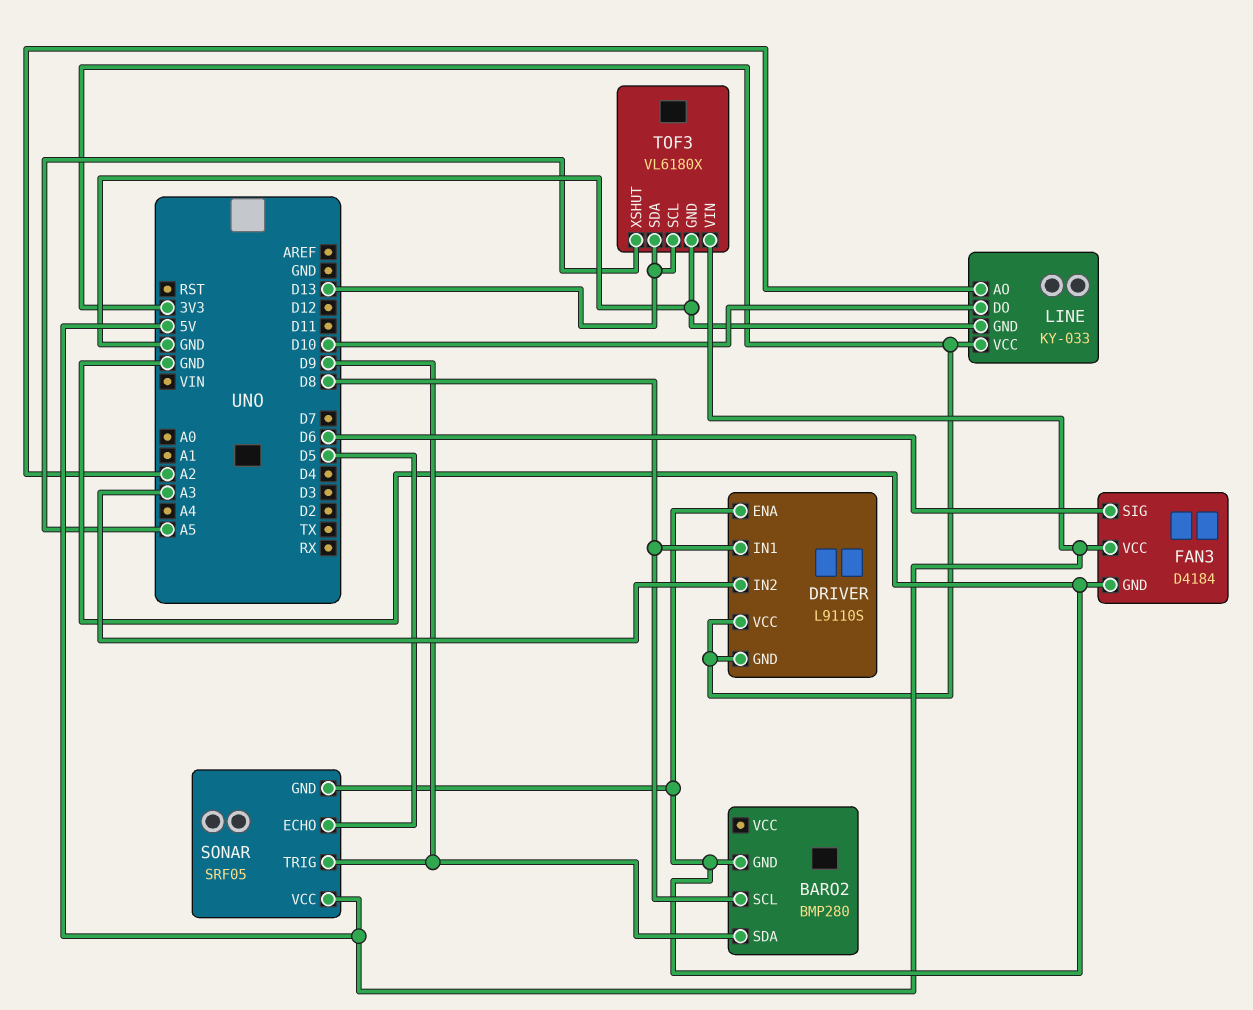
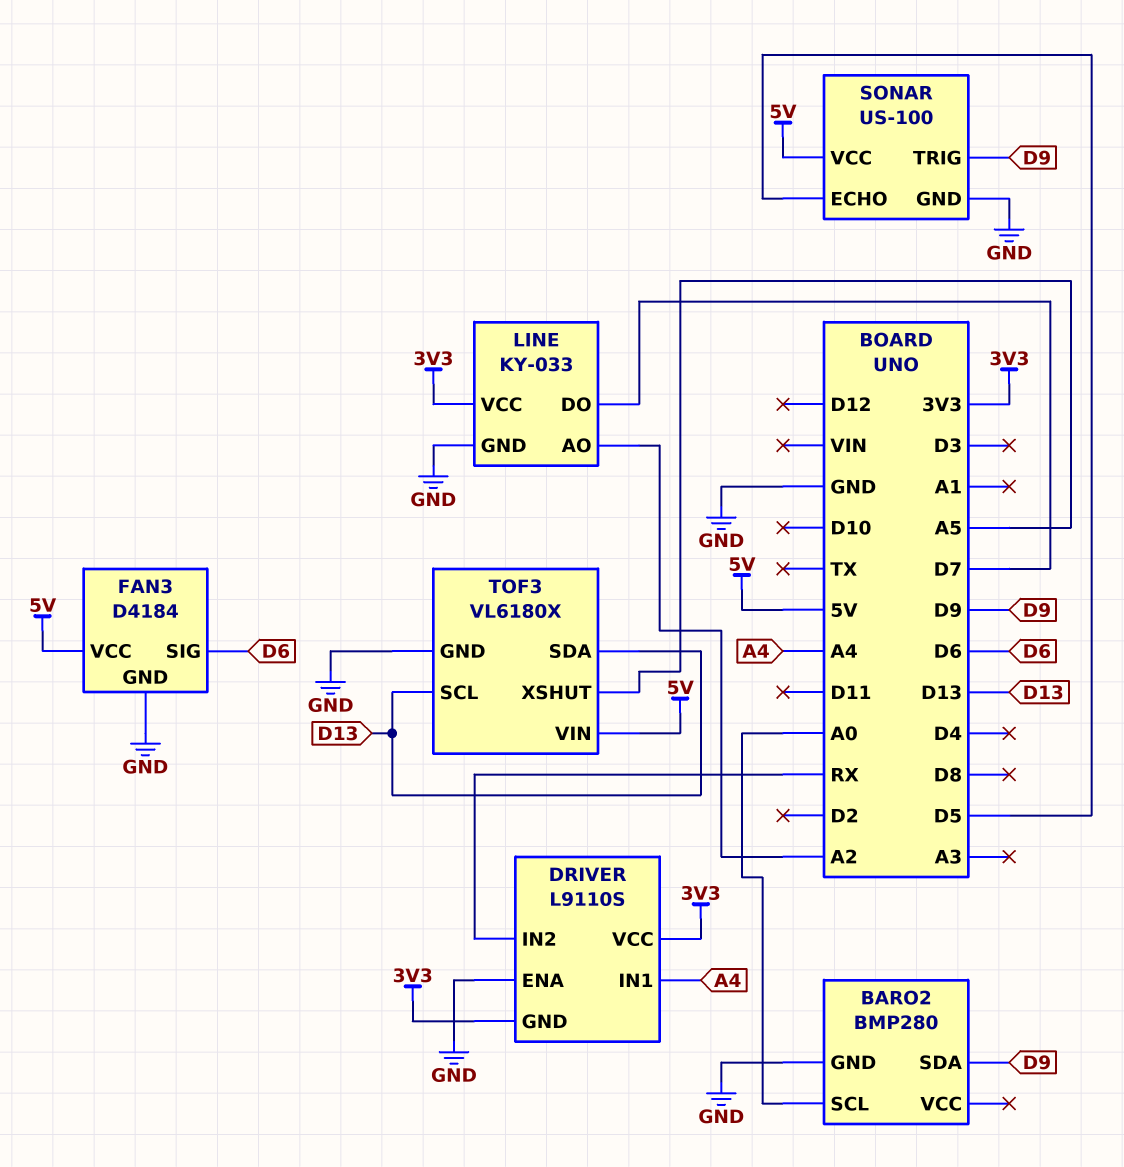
BARO2 pin SCL: D8 -> A0
DRIVER pin IN1: D8 -> A4
DRIVER pin IN2: A3 -> RX
LINE pin DO: D10 -> D7
SONAR: SRF05 -> US-100

